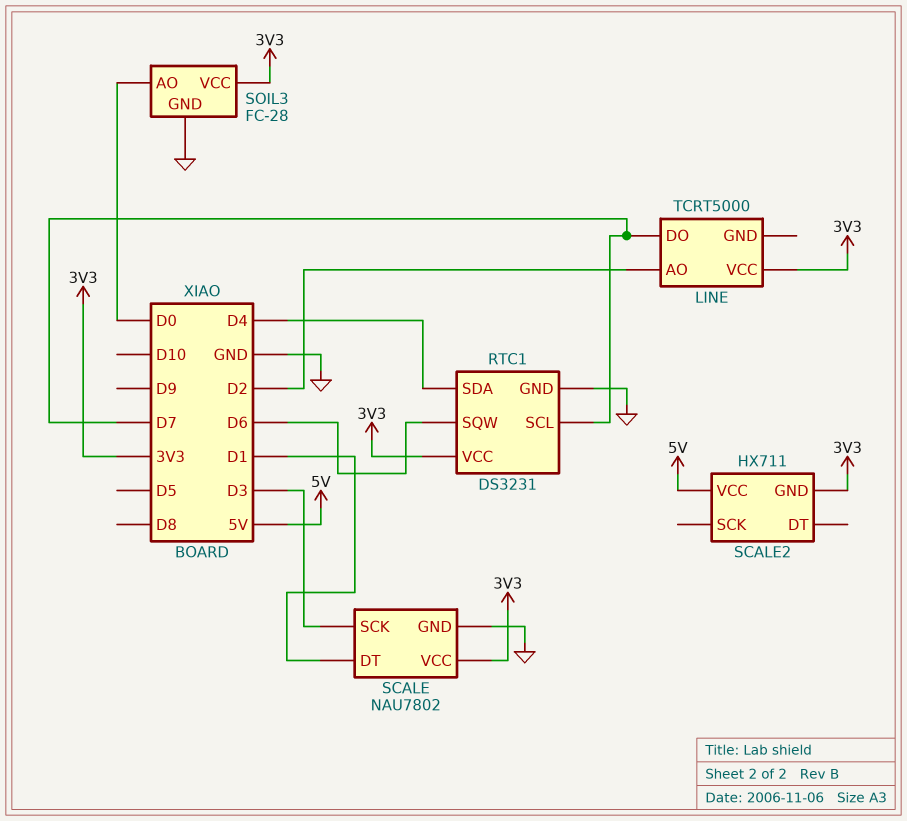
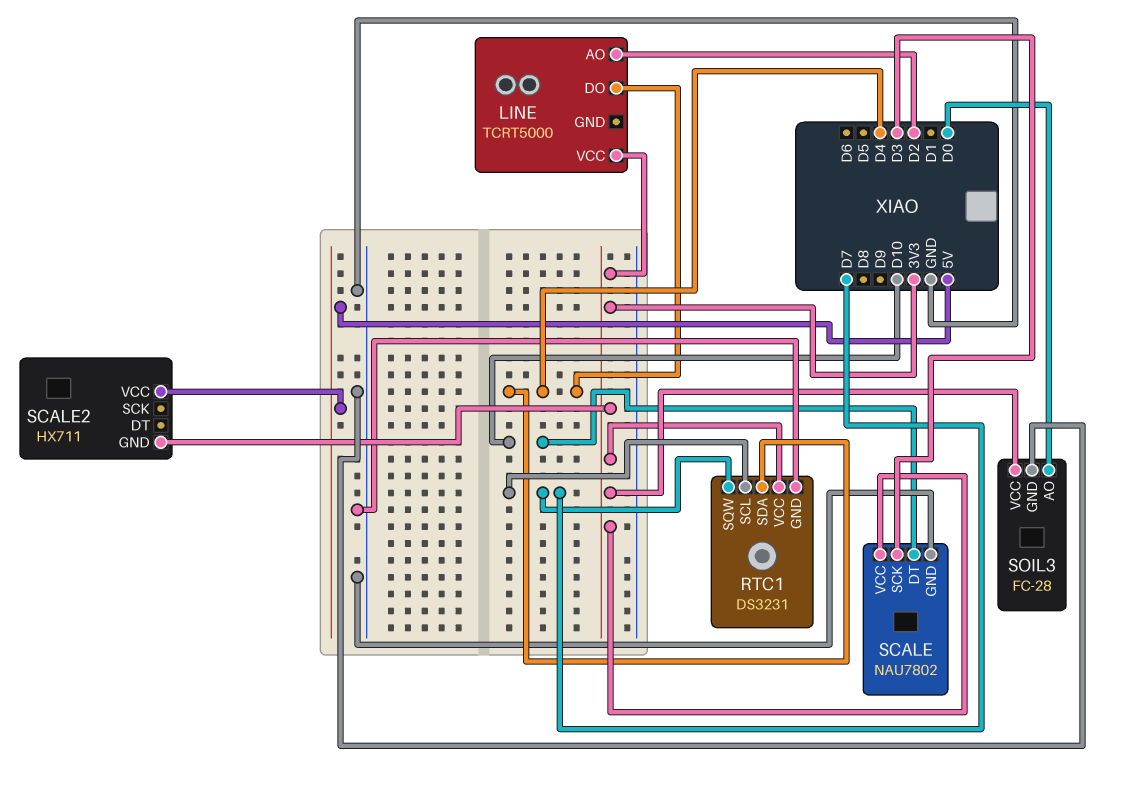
LINE pin DO: D7 -> D4
RTC1 pin SQW: D6 -> D7
SCALE pin DT: D1 -> D10

